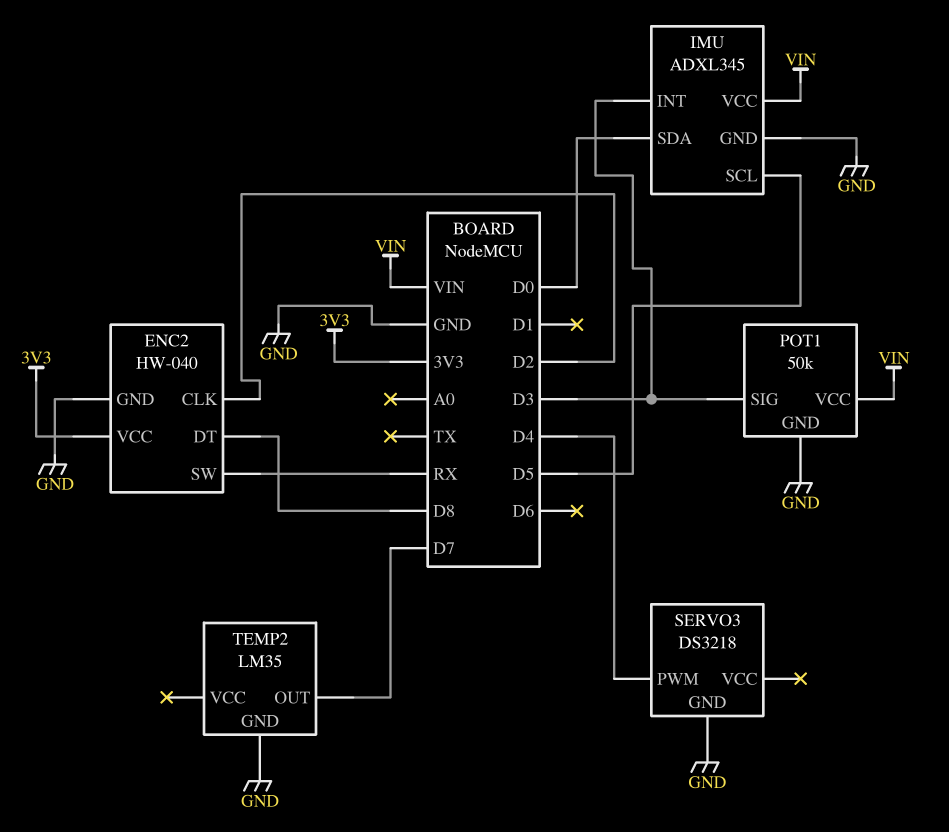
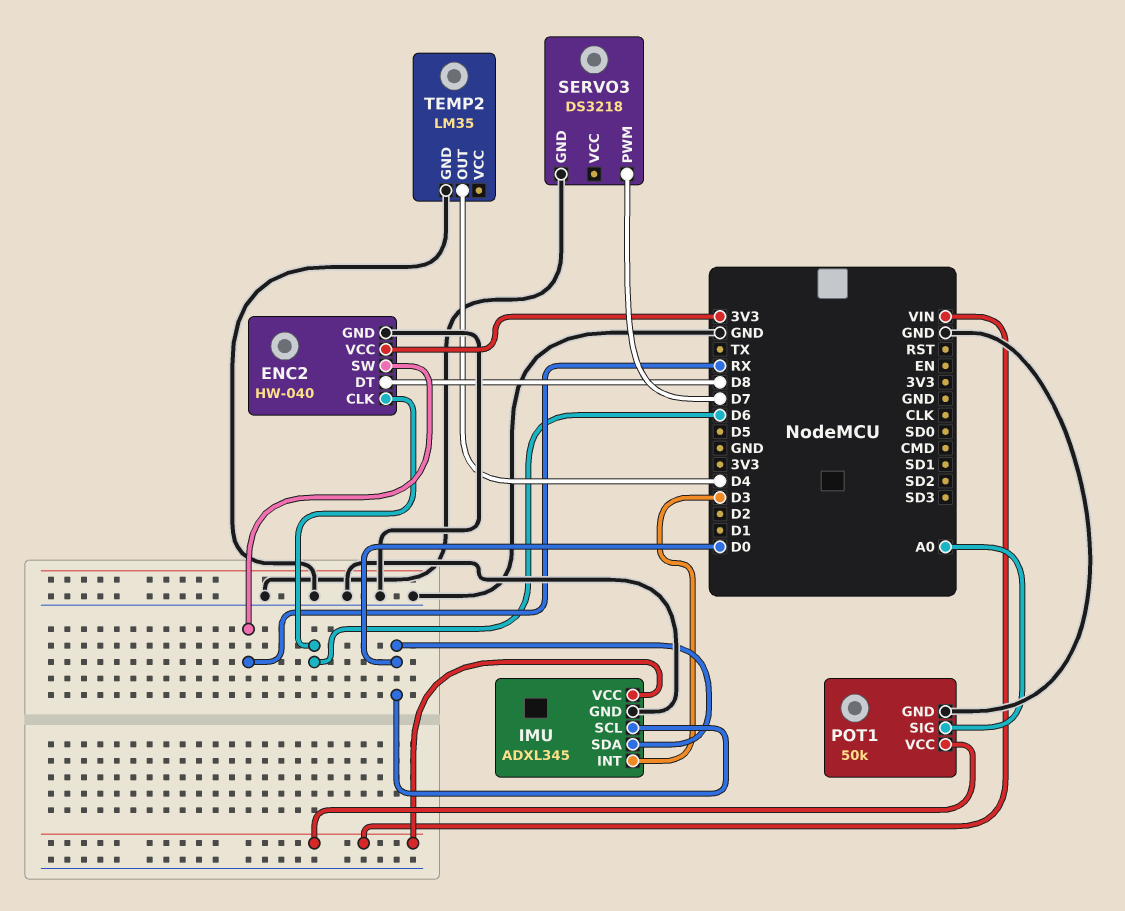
ENC2 pin CLK: D2 -> D6
IMU pin SCL: D5 -> D0
POT1 pin SIG: D3 -> A0
SERVO3 pin PWM: D4 -> D7
TEMP2 pin OUT: D7 -> D4

